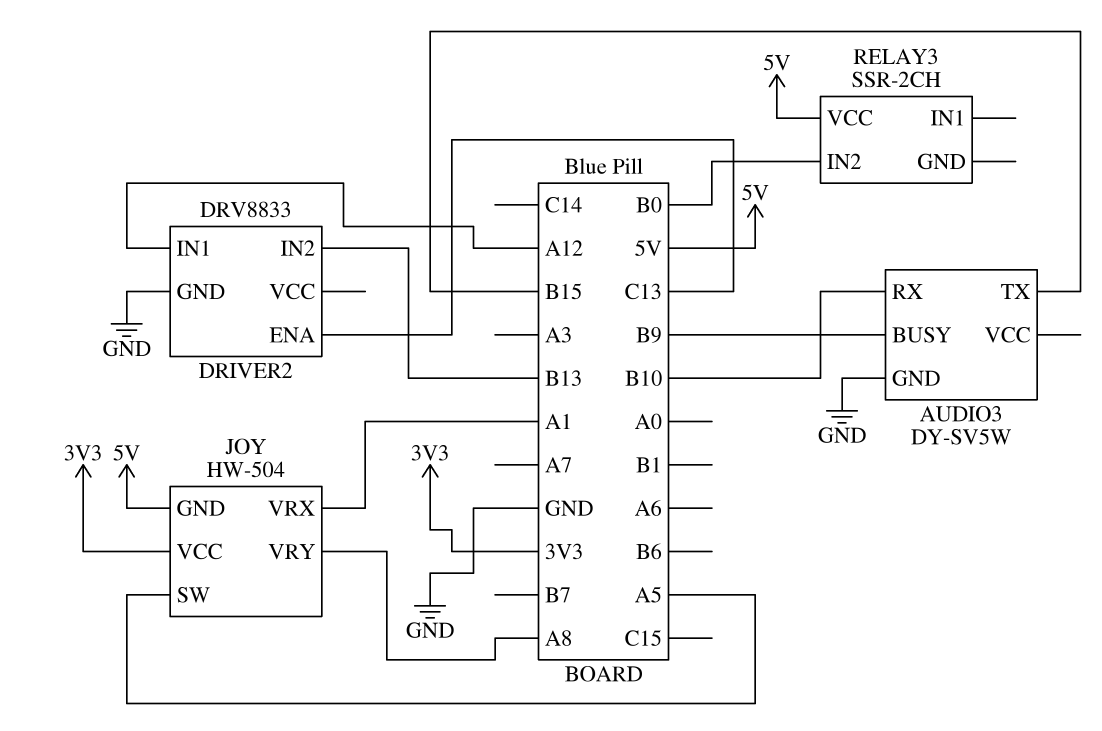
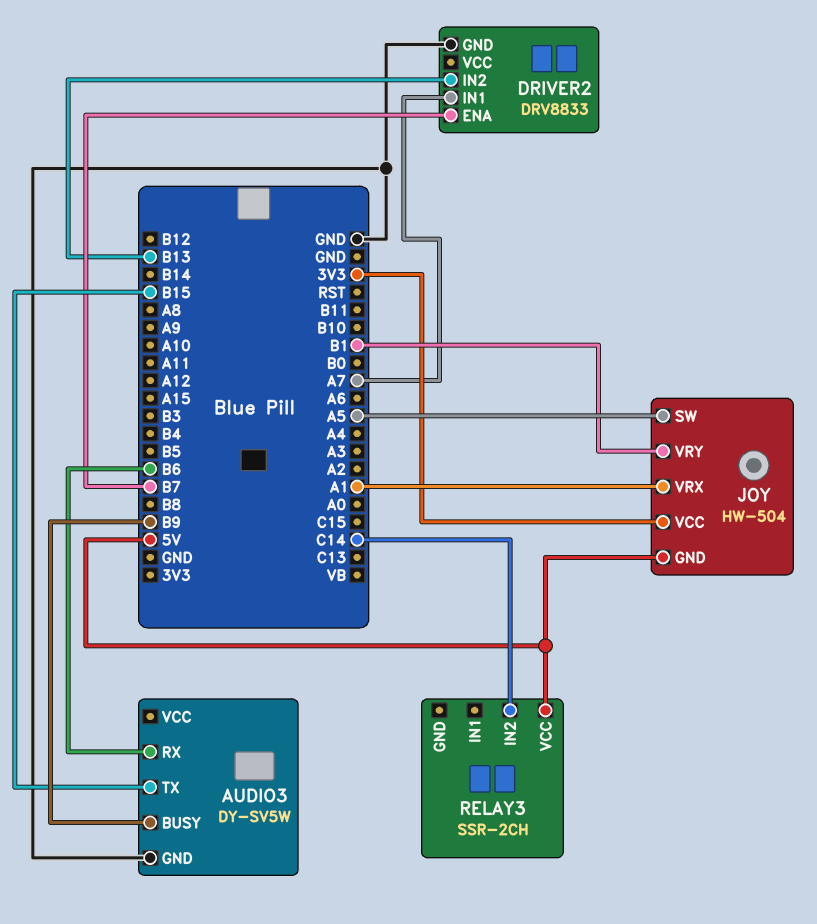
AUDIO3 pin RX: B10 -> B6
DRIVER2 pin ENA: C13 -> B7
DRIVER2 pin IN1: A12 -> A7
JOY pin VRY: A8 -> B1
RELAY3 pin IN2: B0 -> C14

